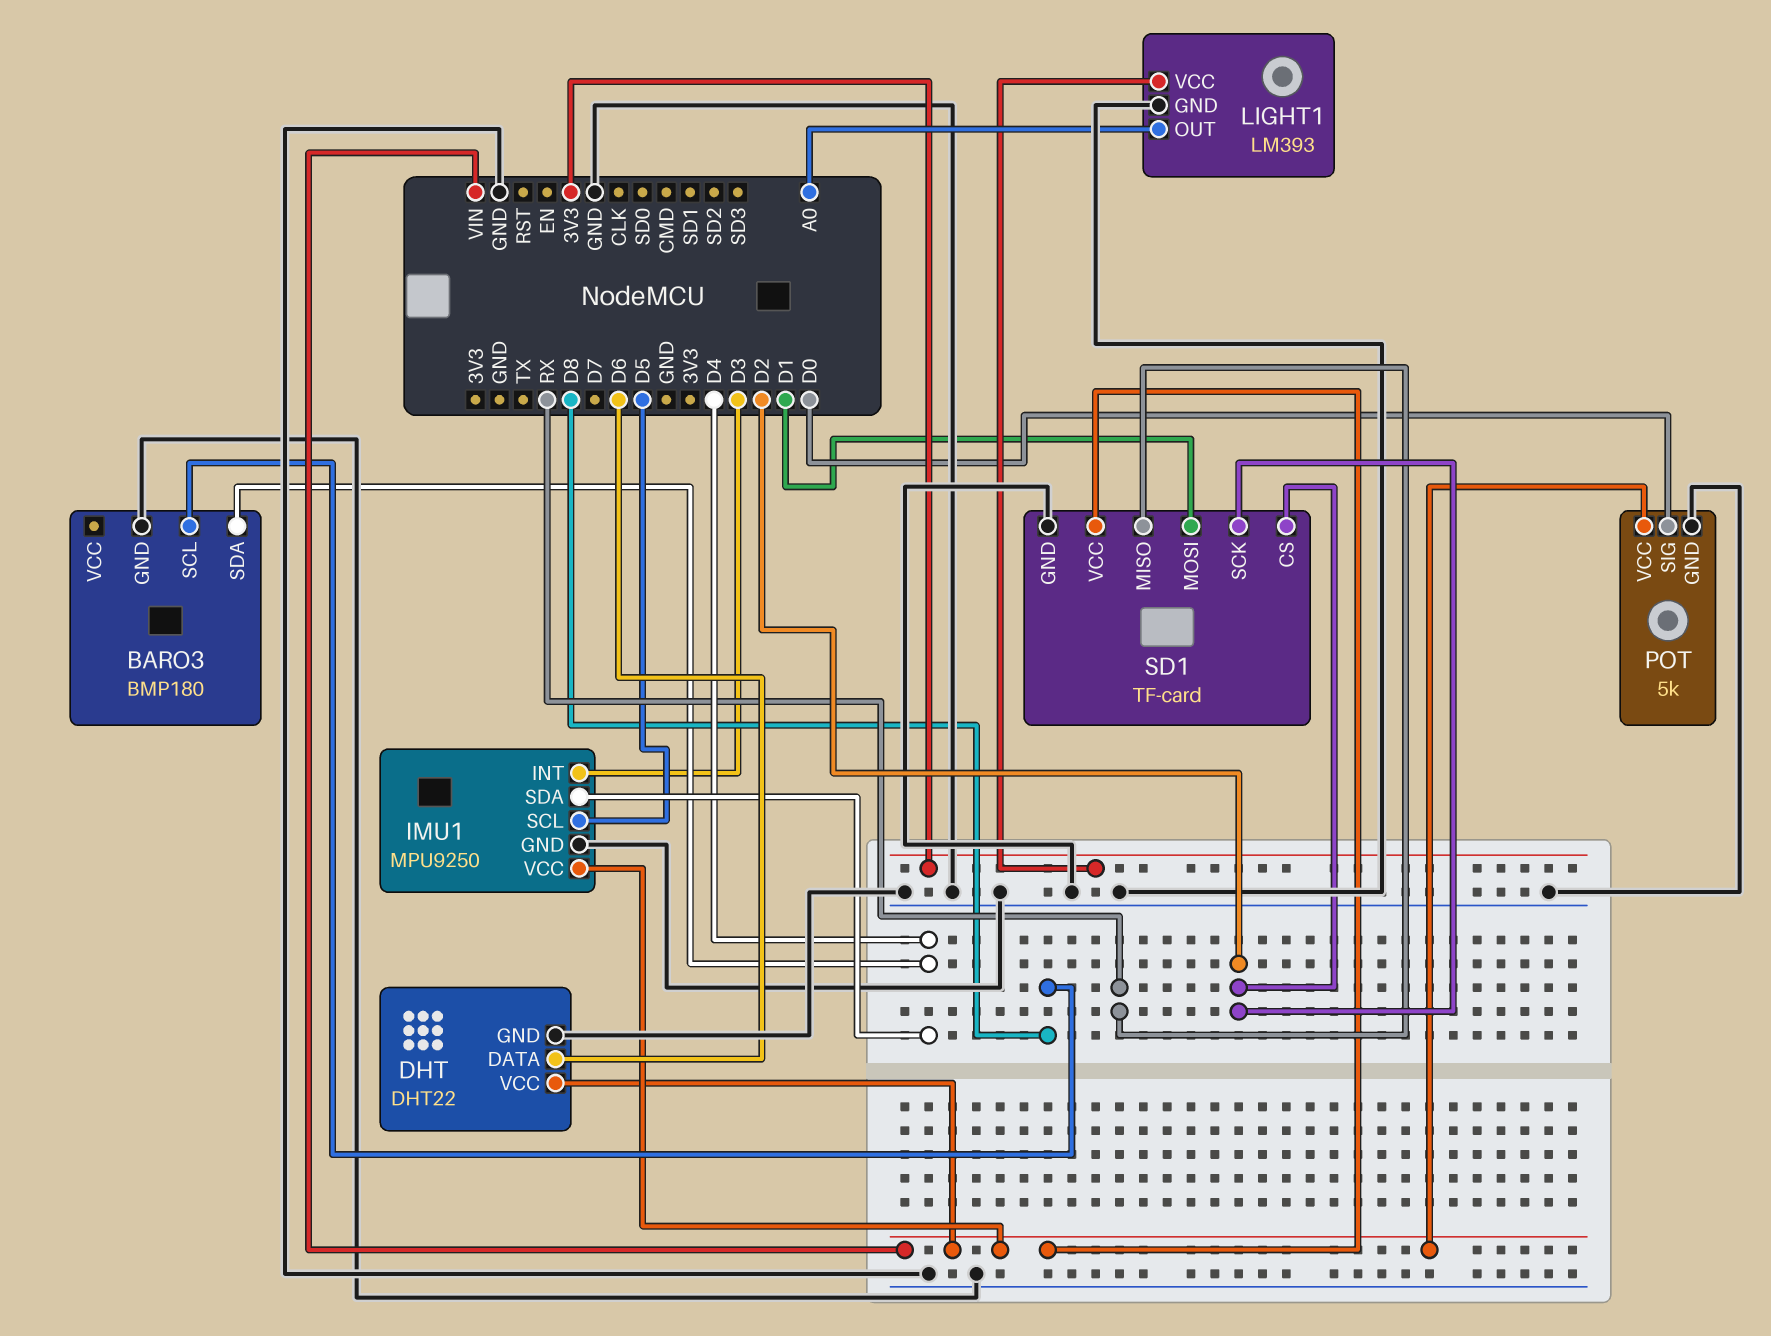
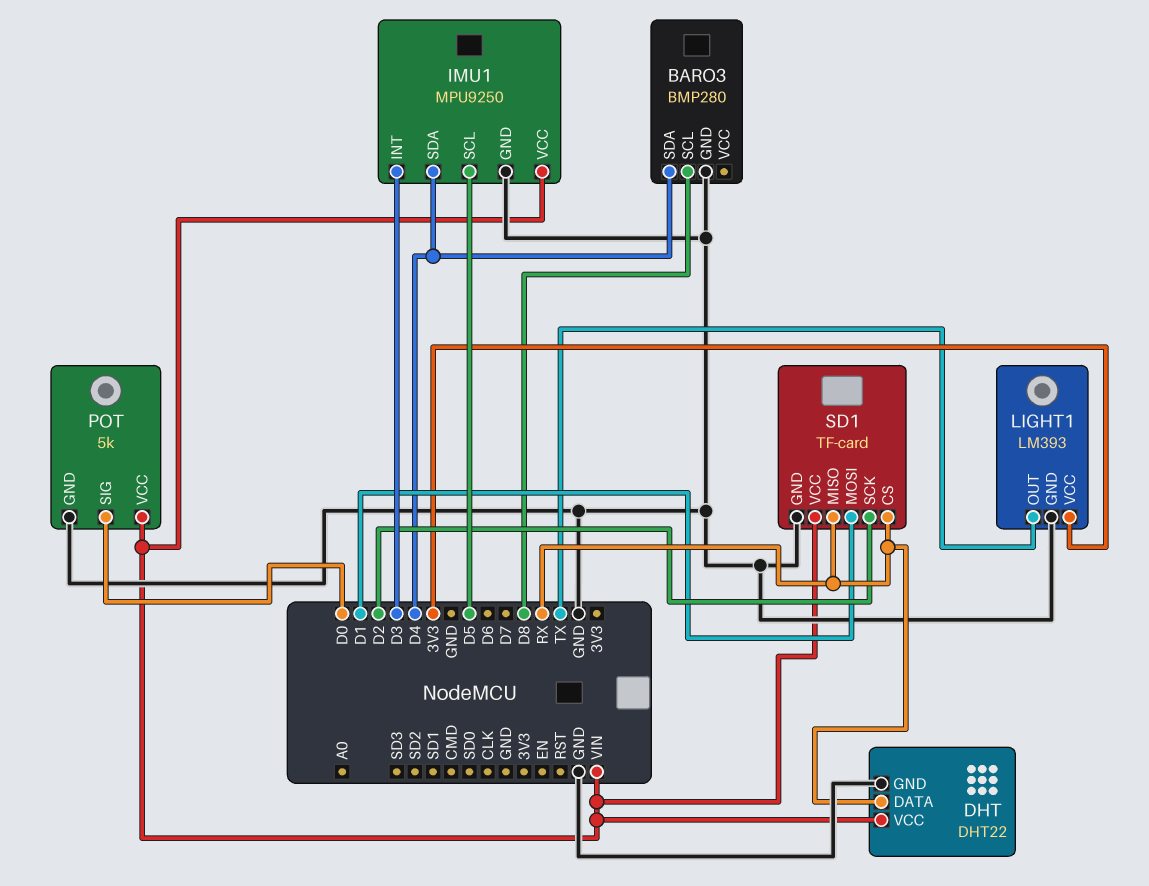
BARO3: BMP180 -> BMP280
DHT pin DATA: D6 -> RX
LIGHT1 pin OUT: A0 -> TX
SD1 pin CS: D2 -> RX

